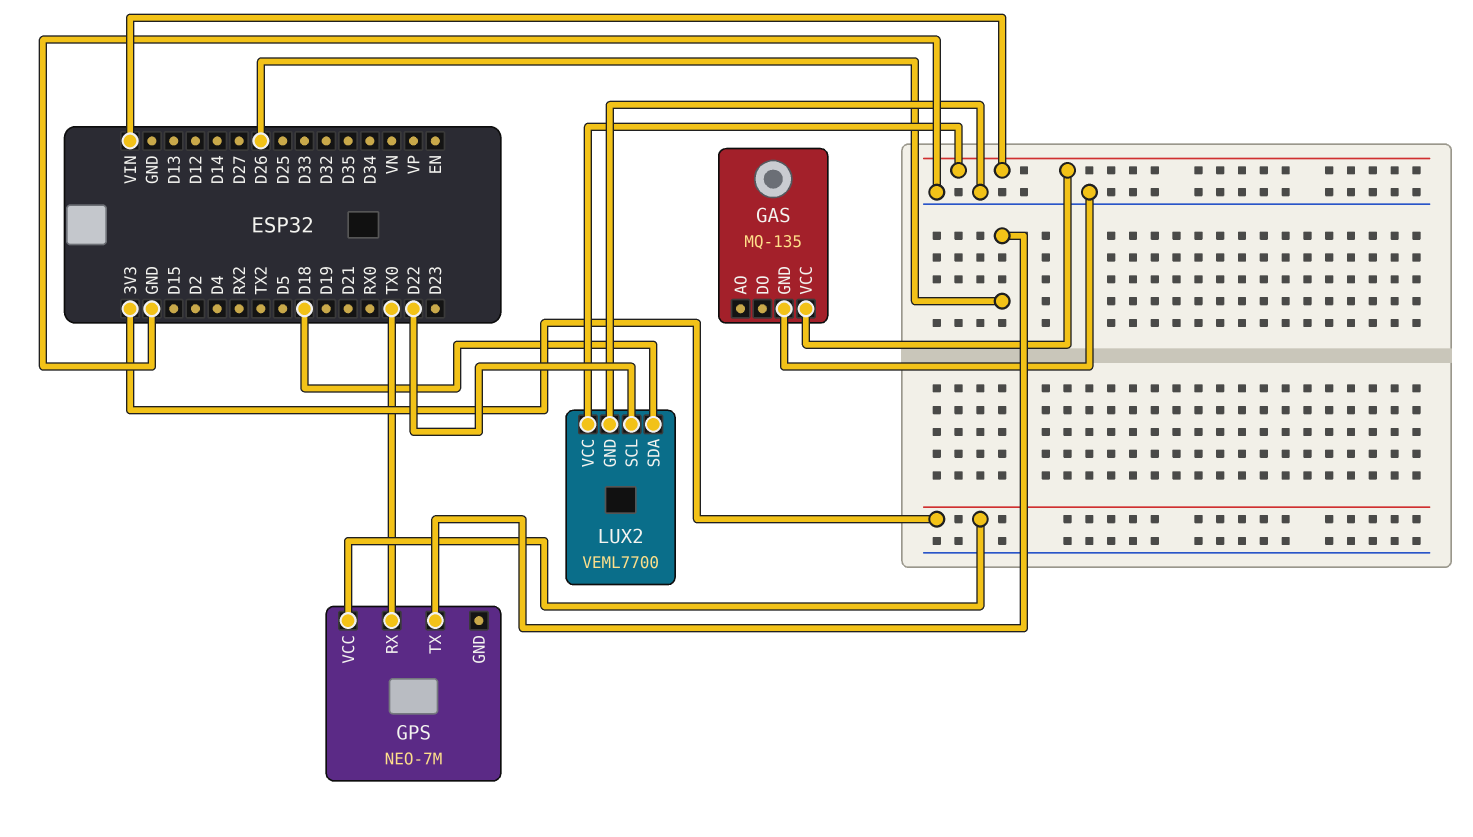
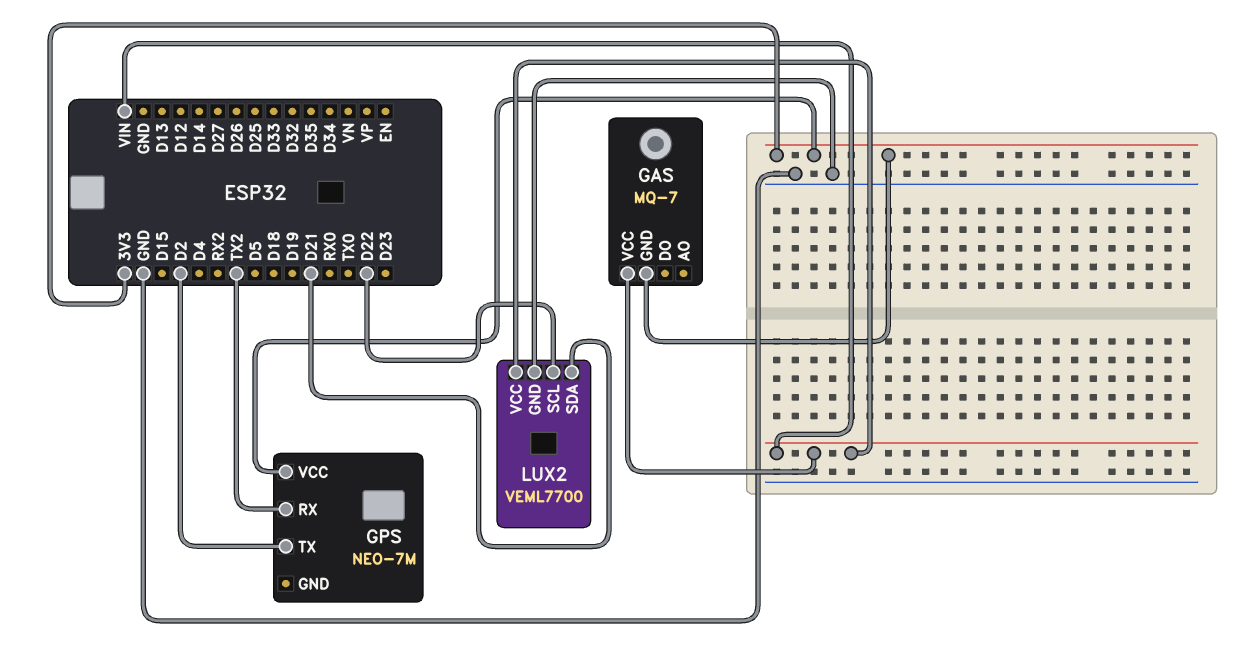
GAS: MQ-135 -> MQ-7
GAS pin GND: GND -> 3V3
GPS pin RX: TX0 -> TX2
GPS pin TX: D26 -> D2
LUX2 pin SDA: D18 -> D21

